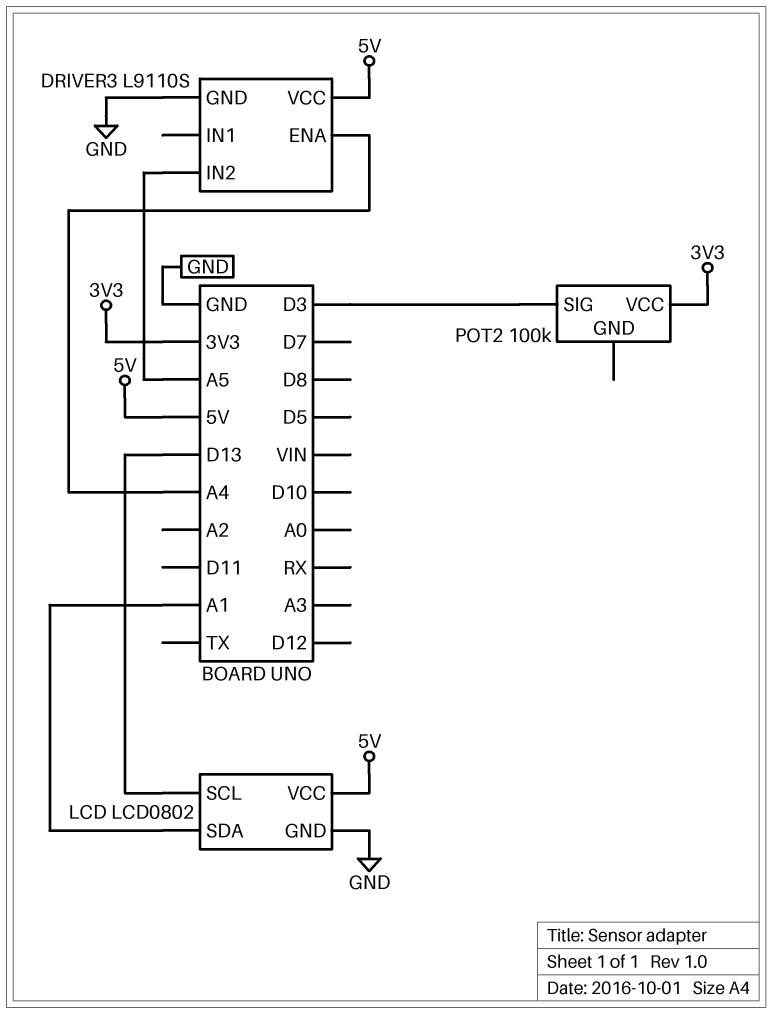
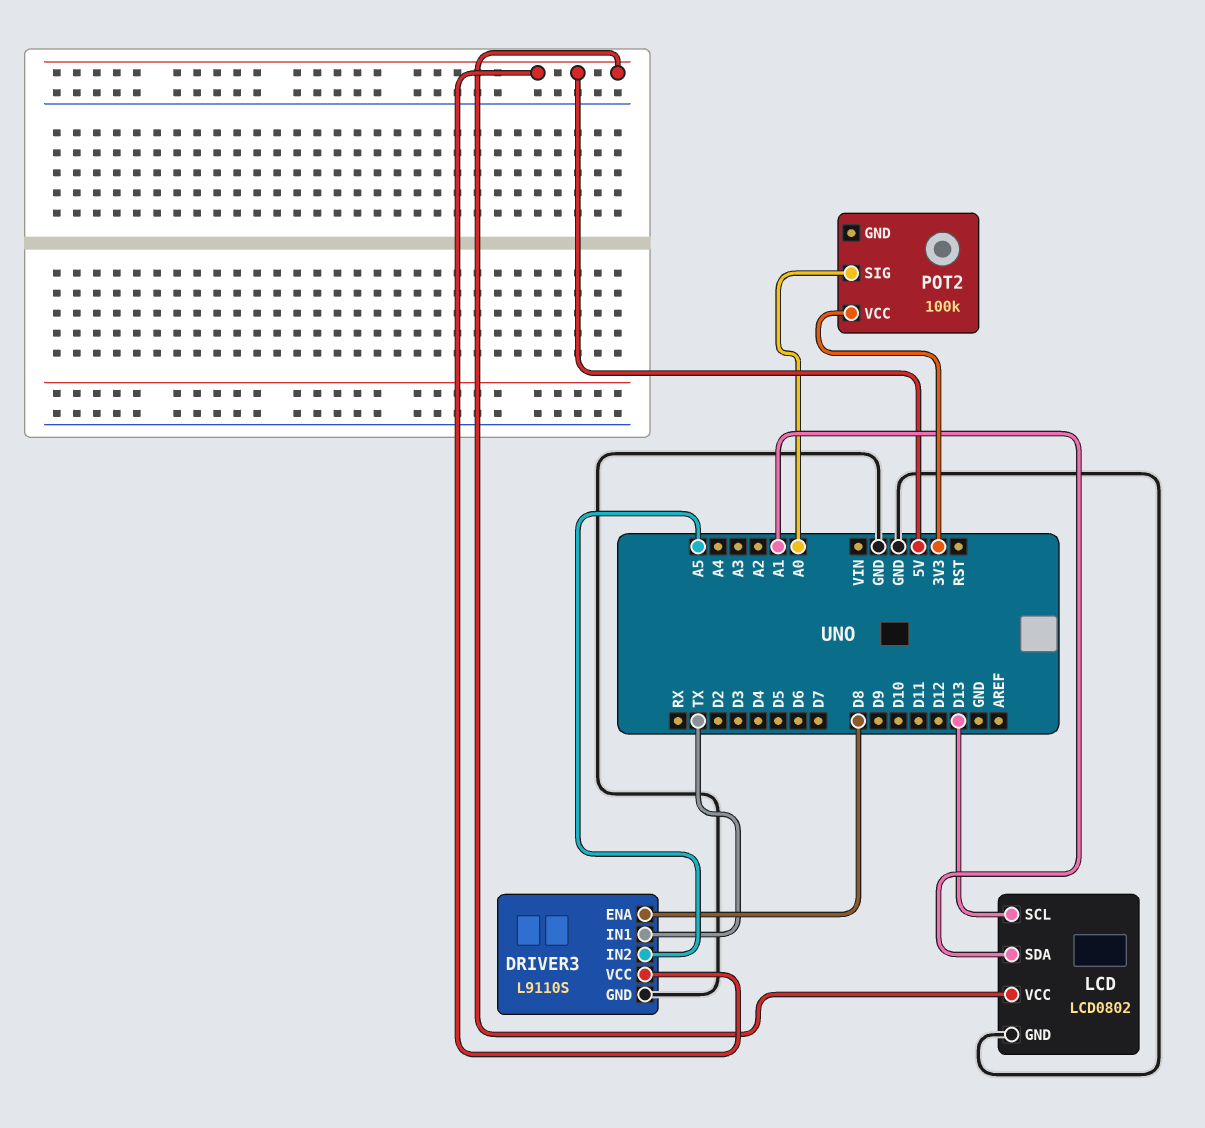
DRIVER3 pin ENA: A4 -> D8
DRIVER3 pin IN1: none -> TX
POT2 pin SIG: D3 -> A0

